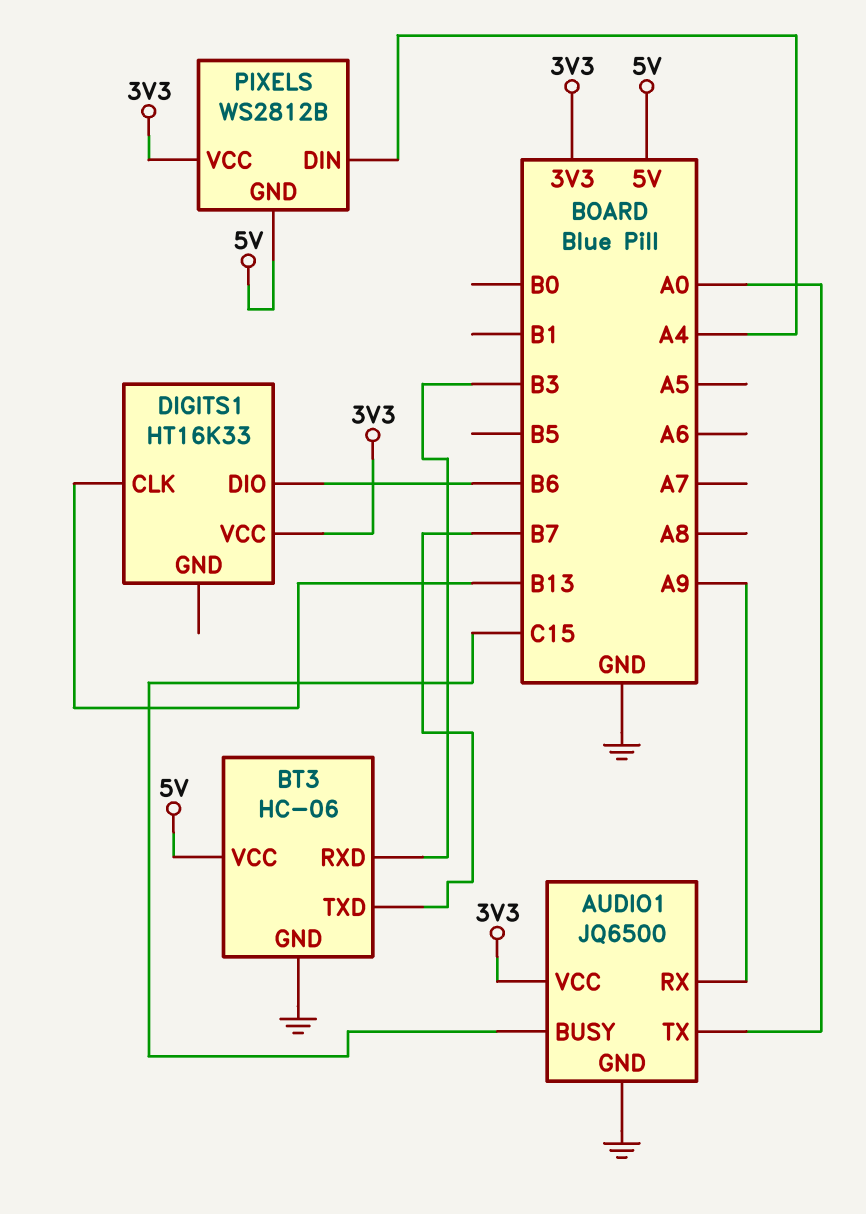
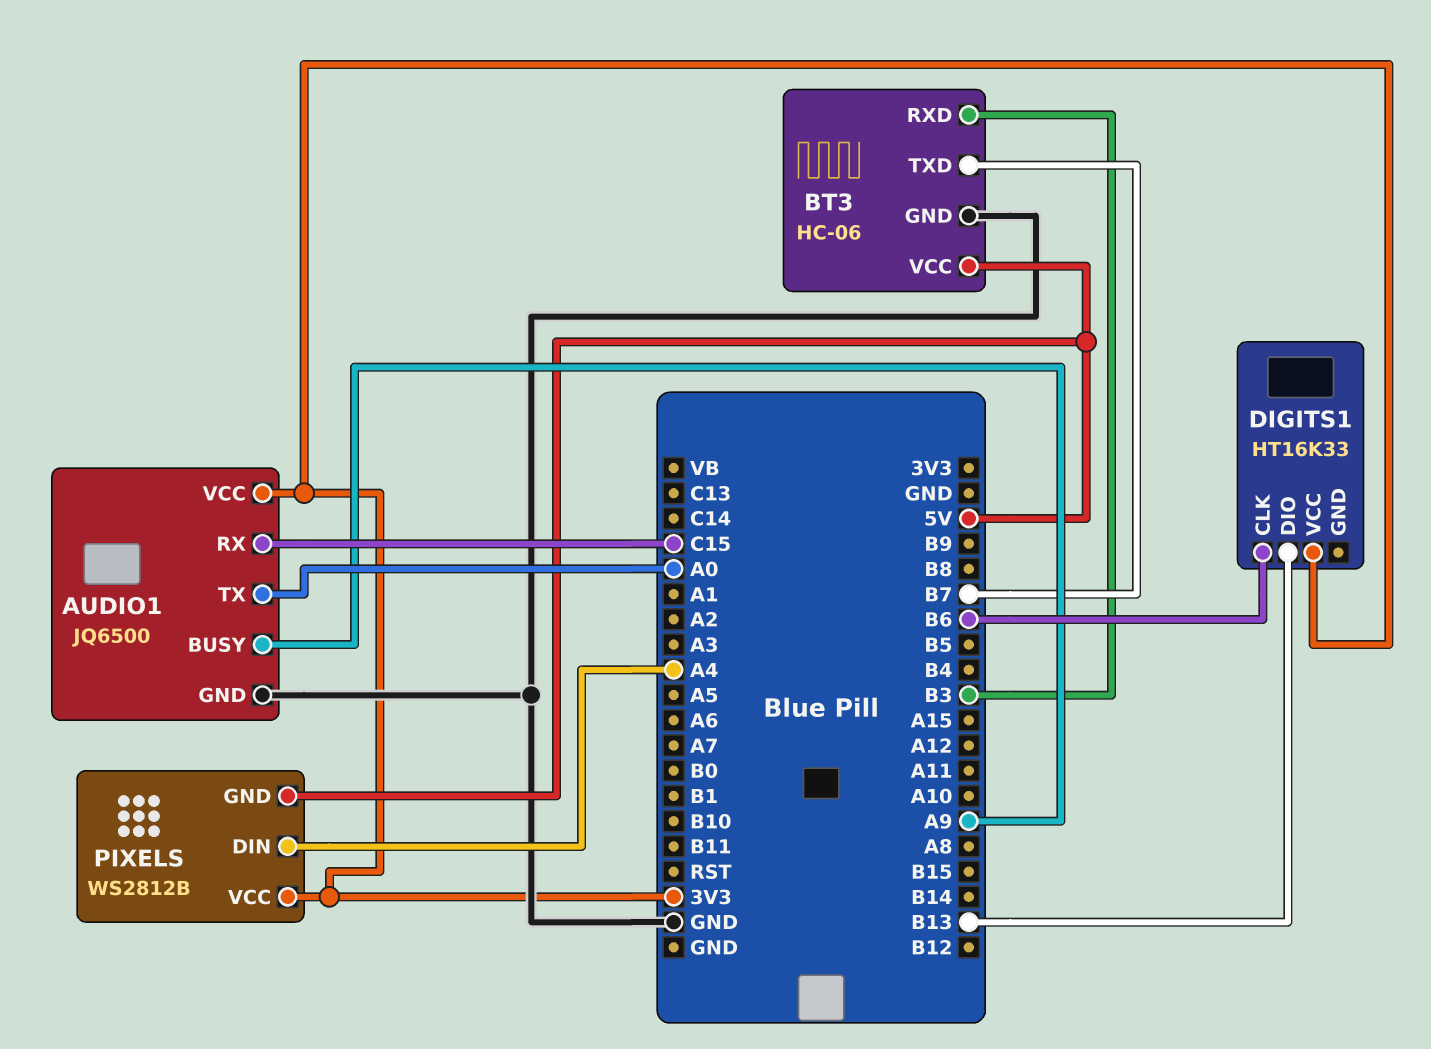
AUDIO1 pin BUSY: C15 -> A9
AUDIO1 pin RX: A9 -> C15
DIGITS1 pin CLK: B13 -> B6
DIGITS1 pin DIO: B6 -> B13

